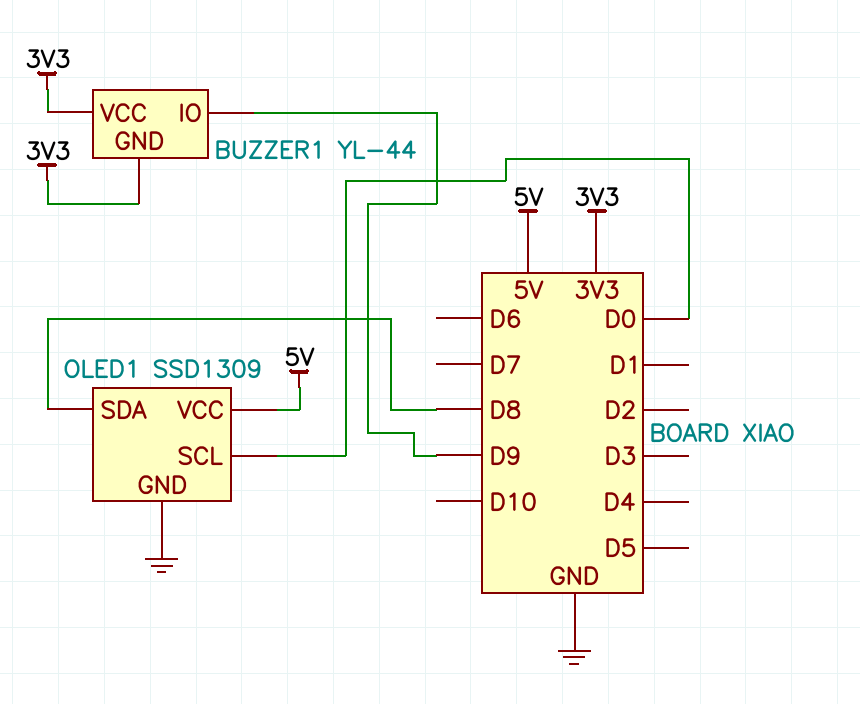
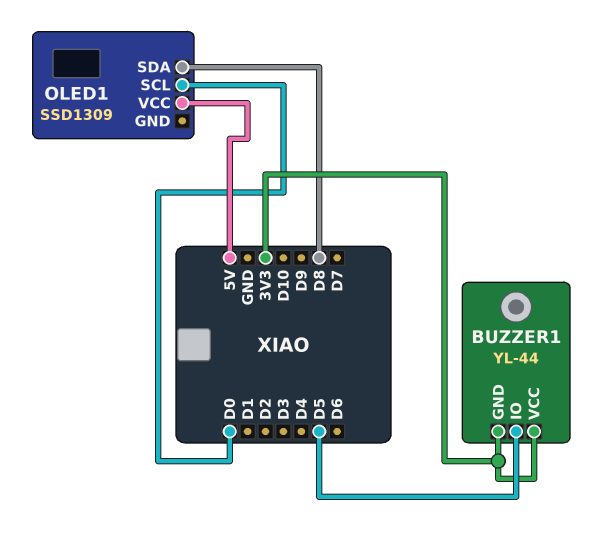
BUZZER1 pin IO: D9 -> D5
OLED1 pin GND: GND -> none

